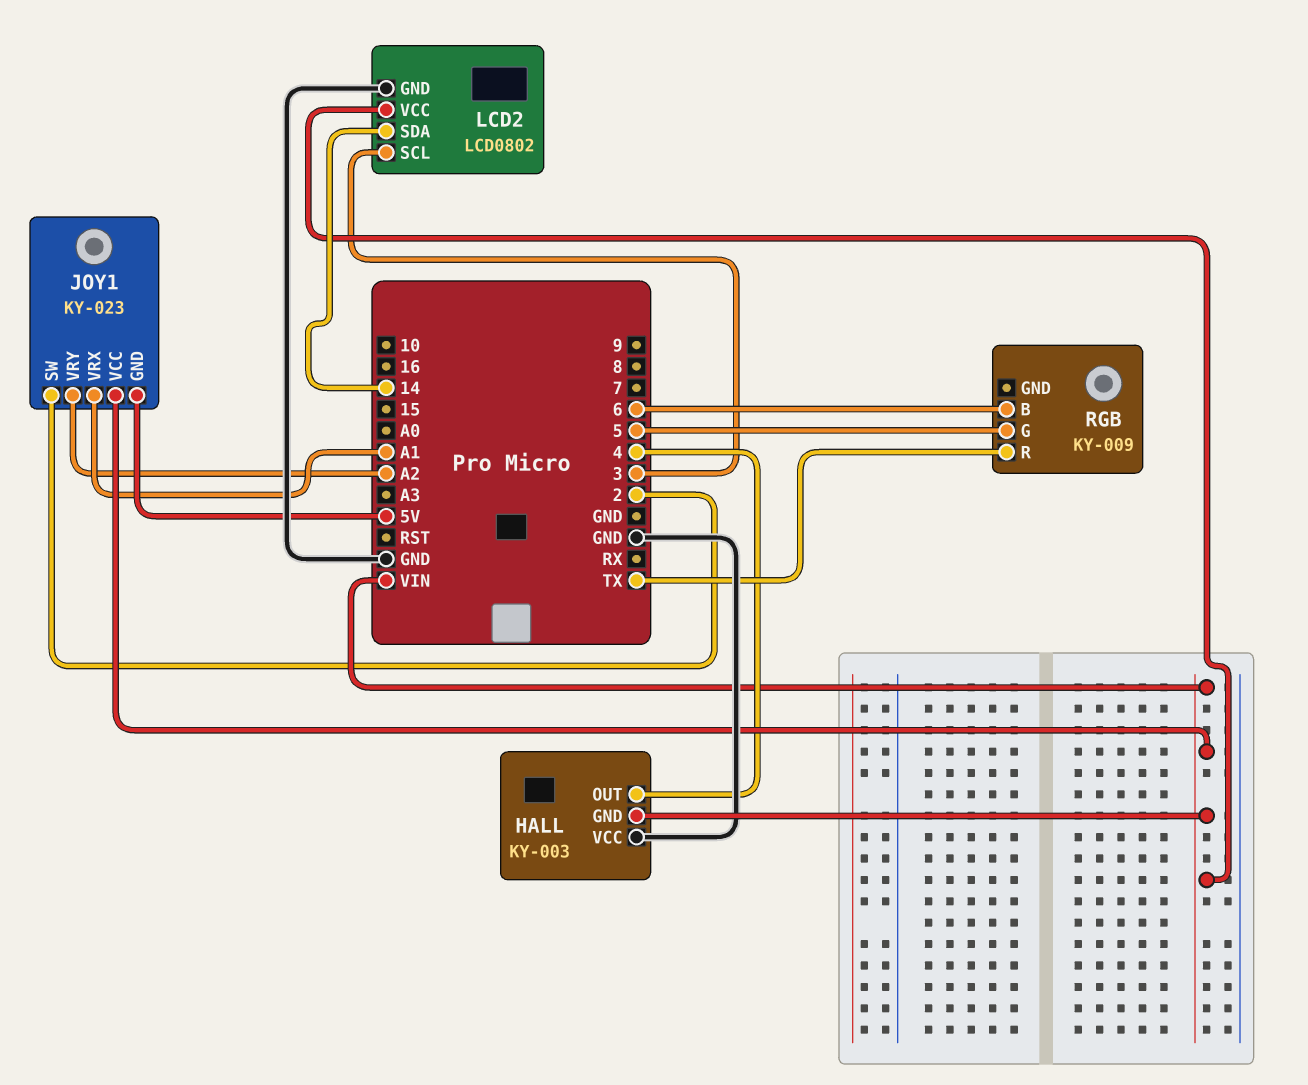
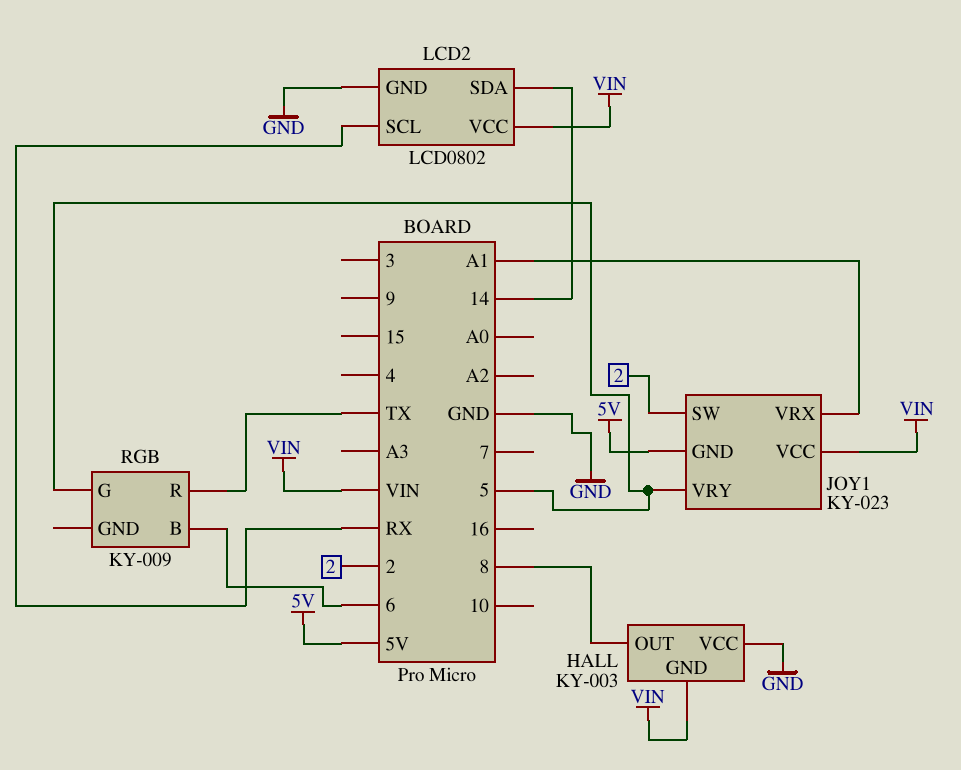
HALL pin OUT: 4 -> 8
JOY1 pin VRY: A2 -> 5
LCD2 pin SCL: 3 -> RX

